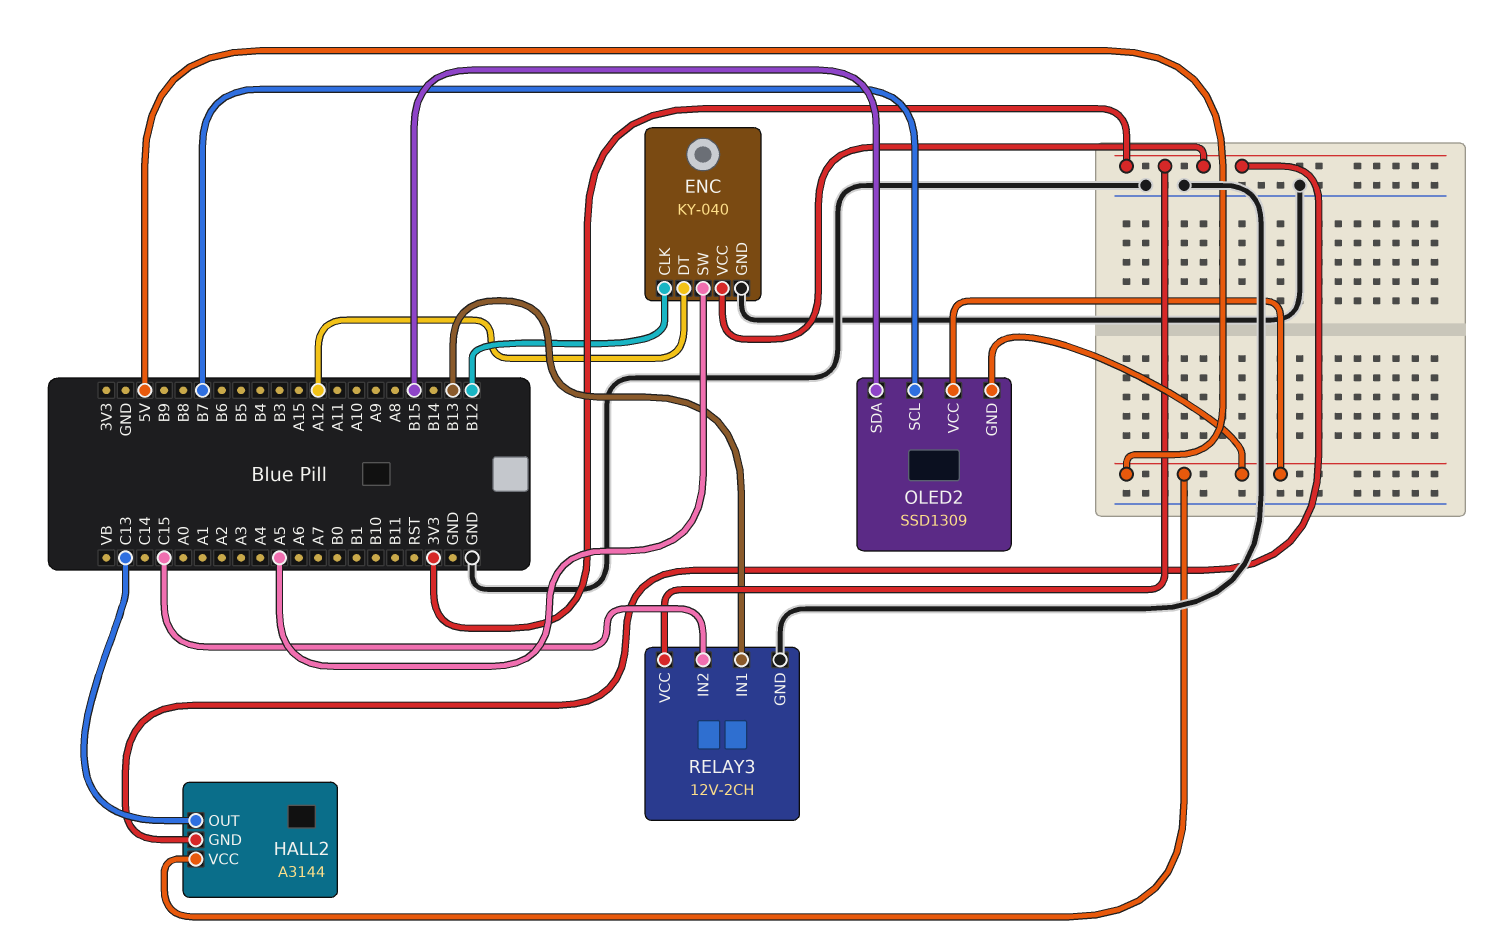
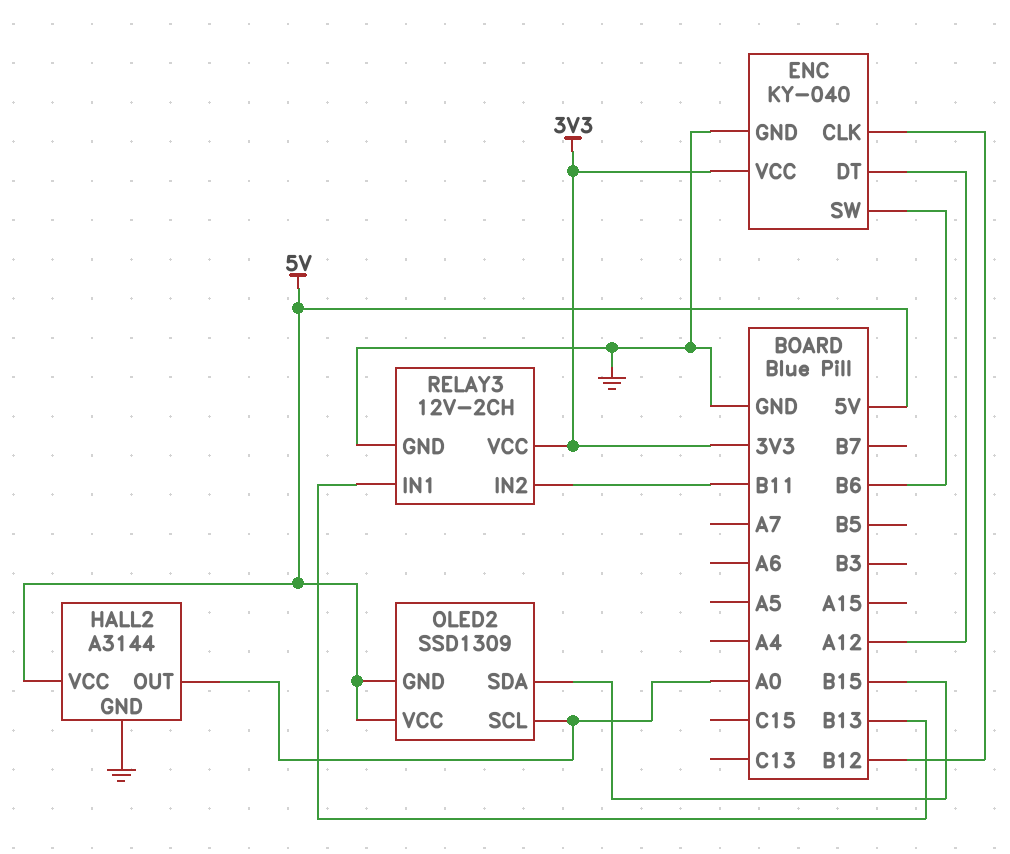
ENC pin SW: A5 -> B6
HALL2 pin GND: 3V3 -> GND
HALL2 pin OUT: C13 -> A0
OLED2 pin SCL: B7 -> A0
RELAY3 pin IN2: C15 -> B11

